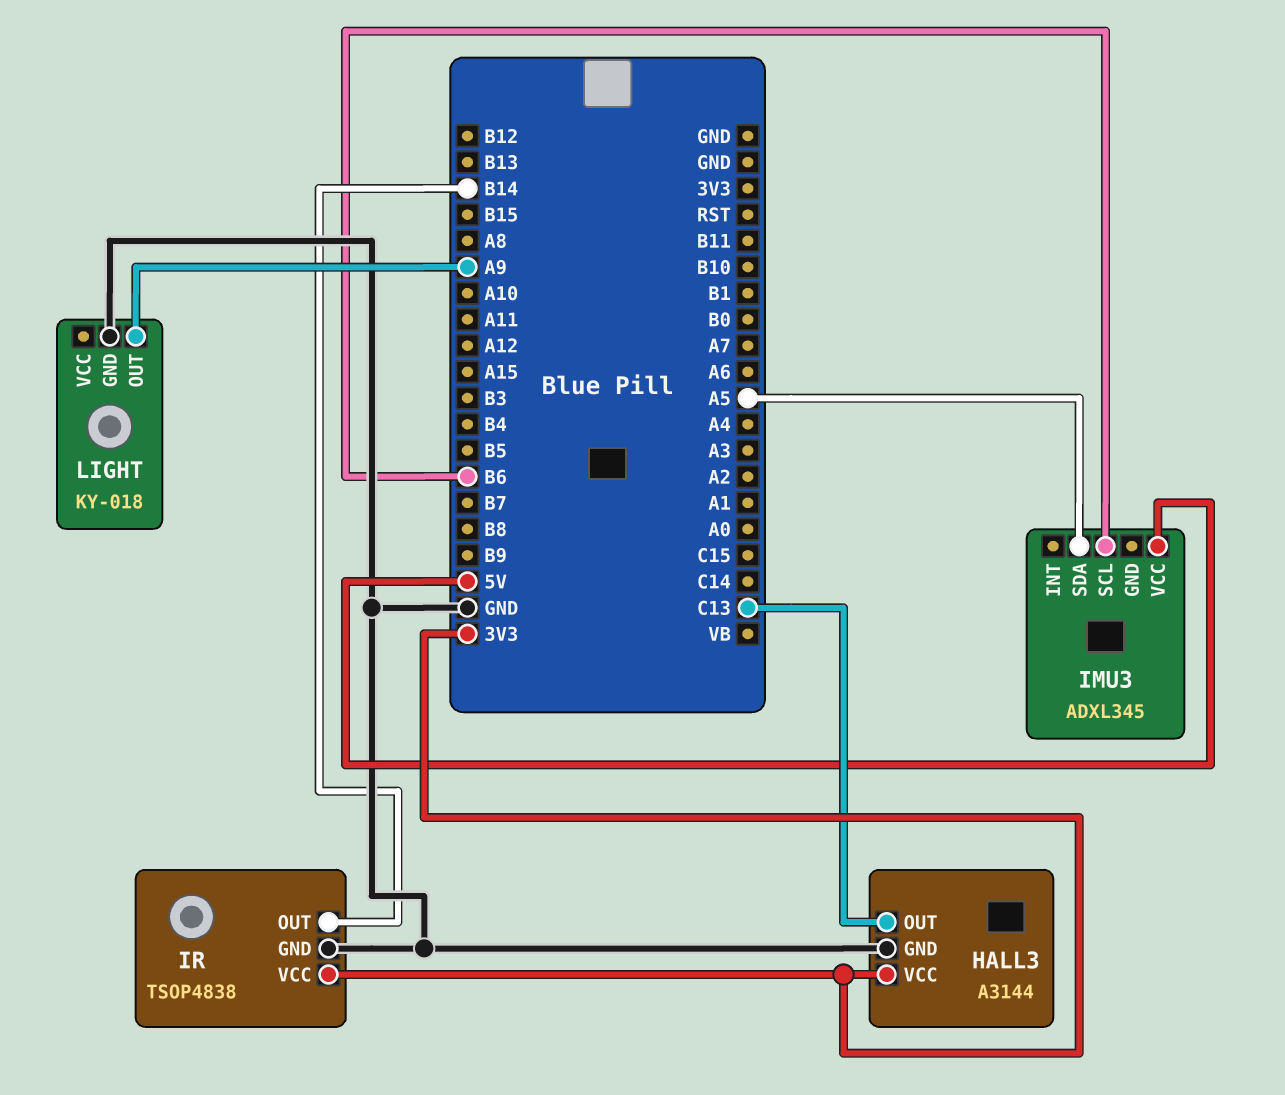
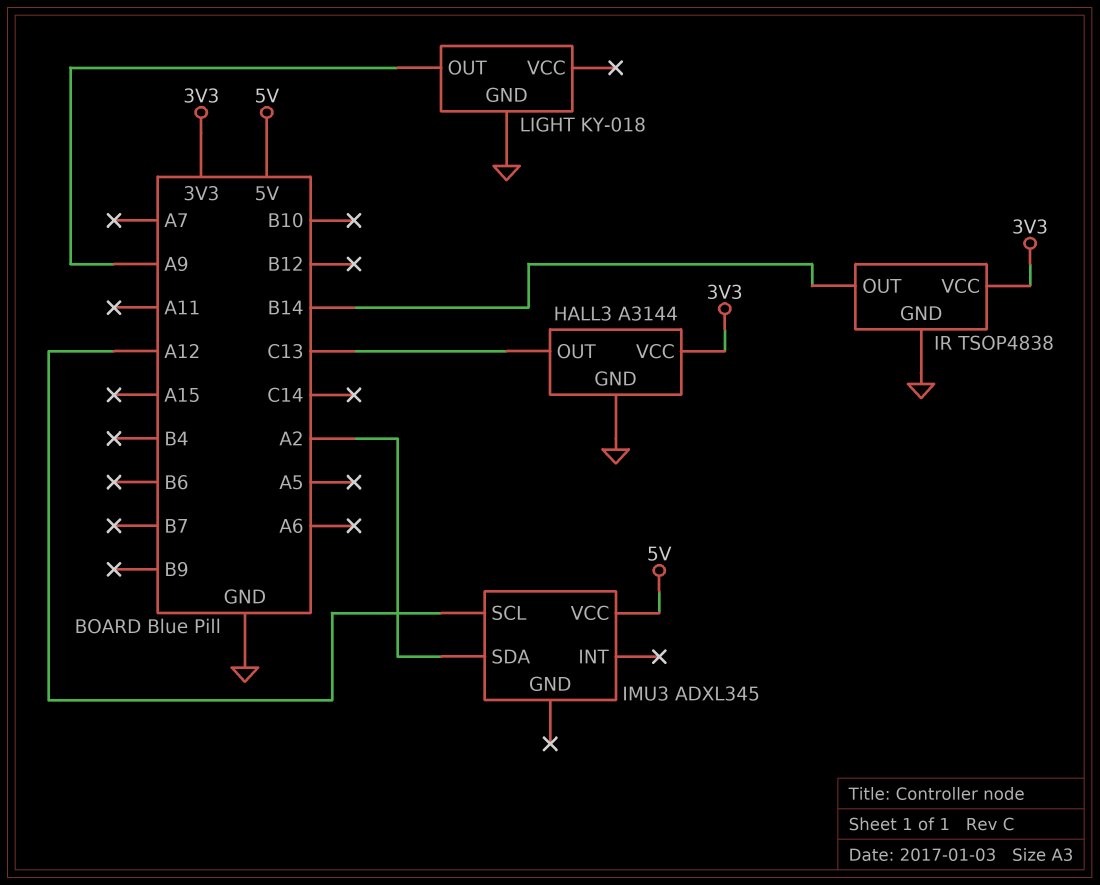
IMU3 pin SCL: B6 -> A12
IMU3 pin SDA: A5 -> A2

